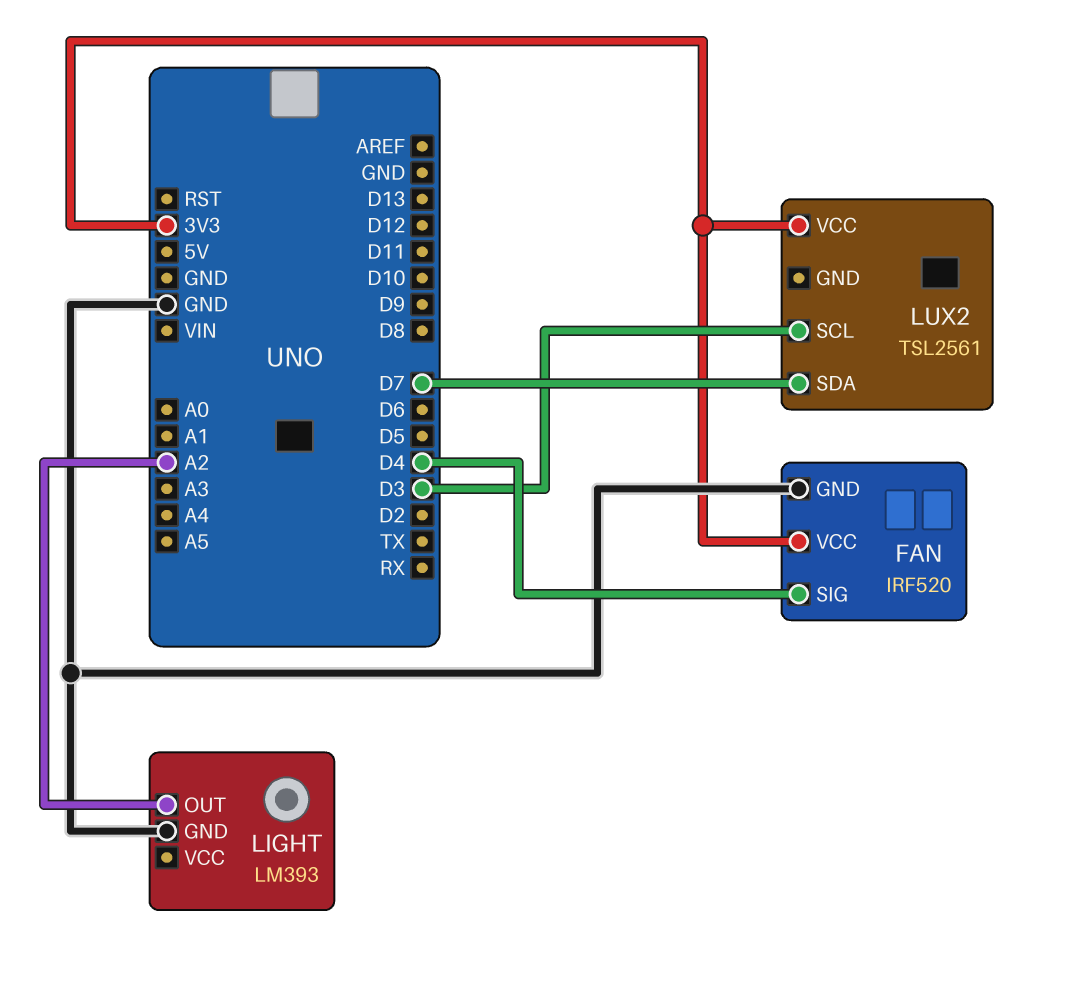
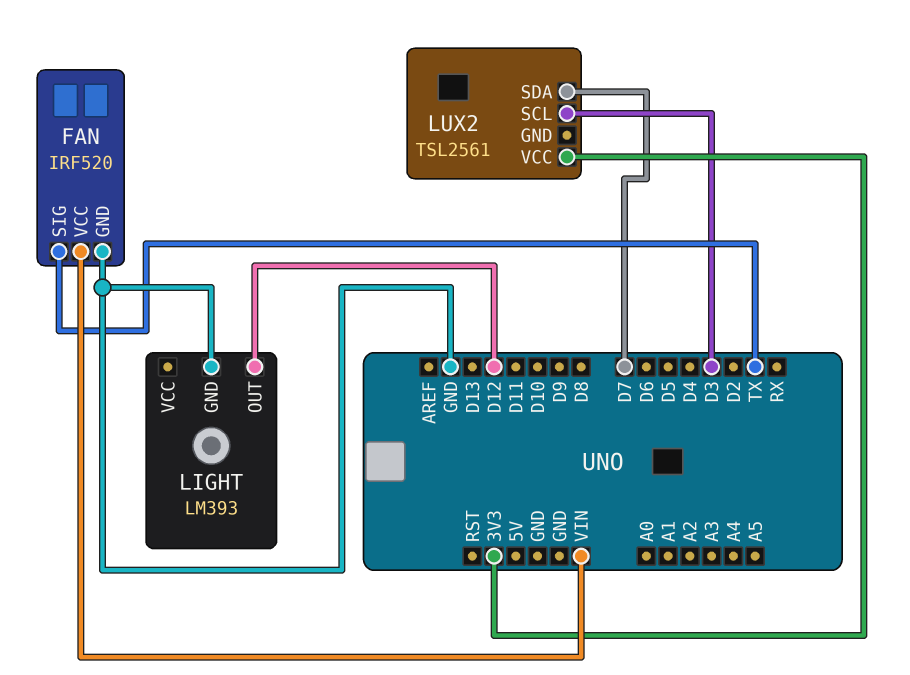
FAN pin SIG: D4 -> TX
FAN pin VCC: 3V3 -> VIN
LIGHT pin OUT: A2 -> D12

